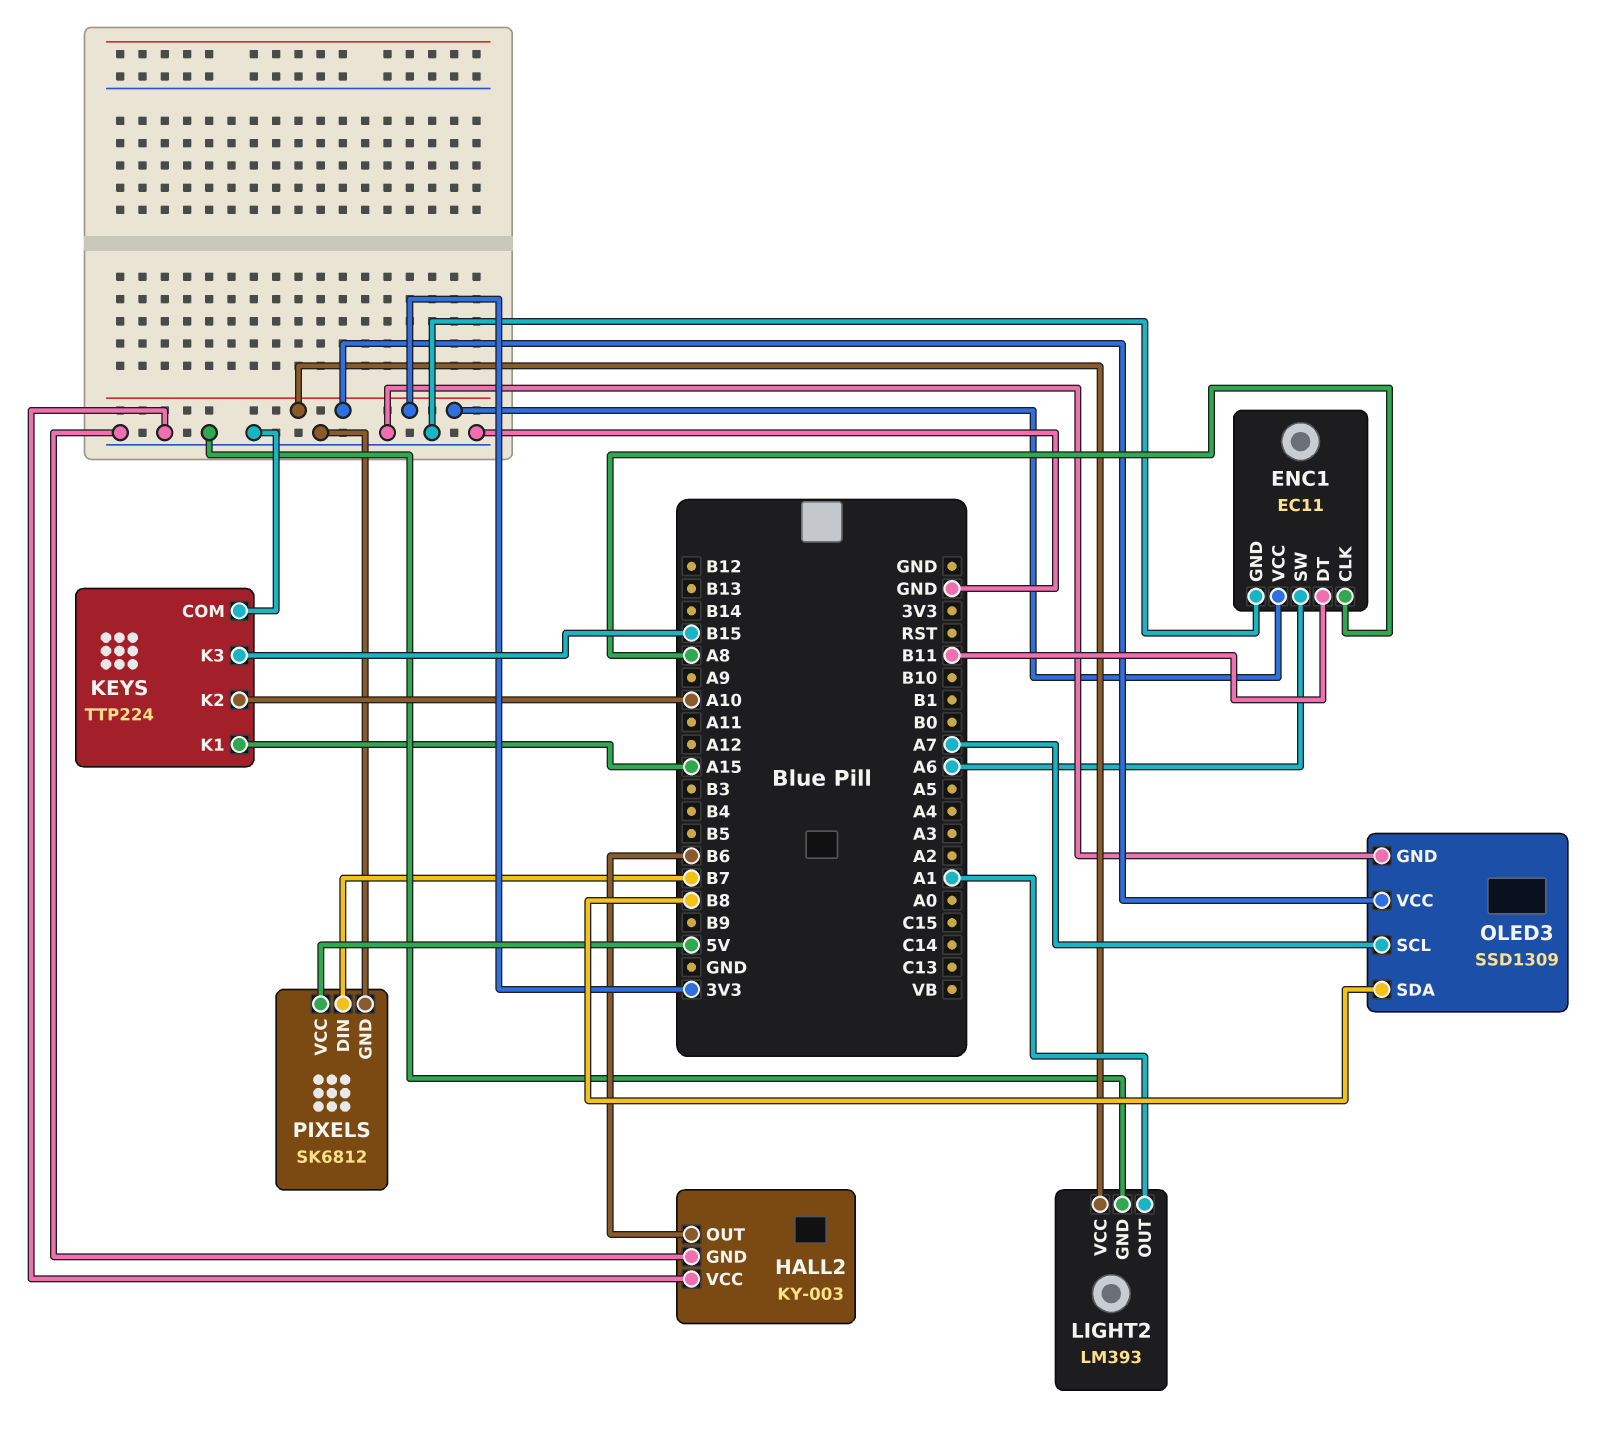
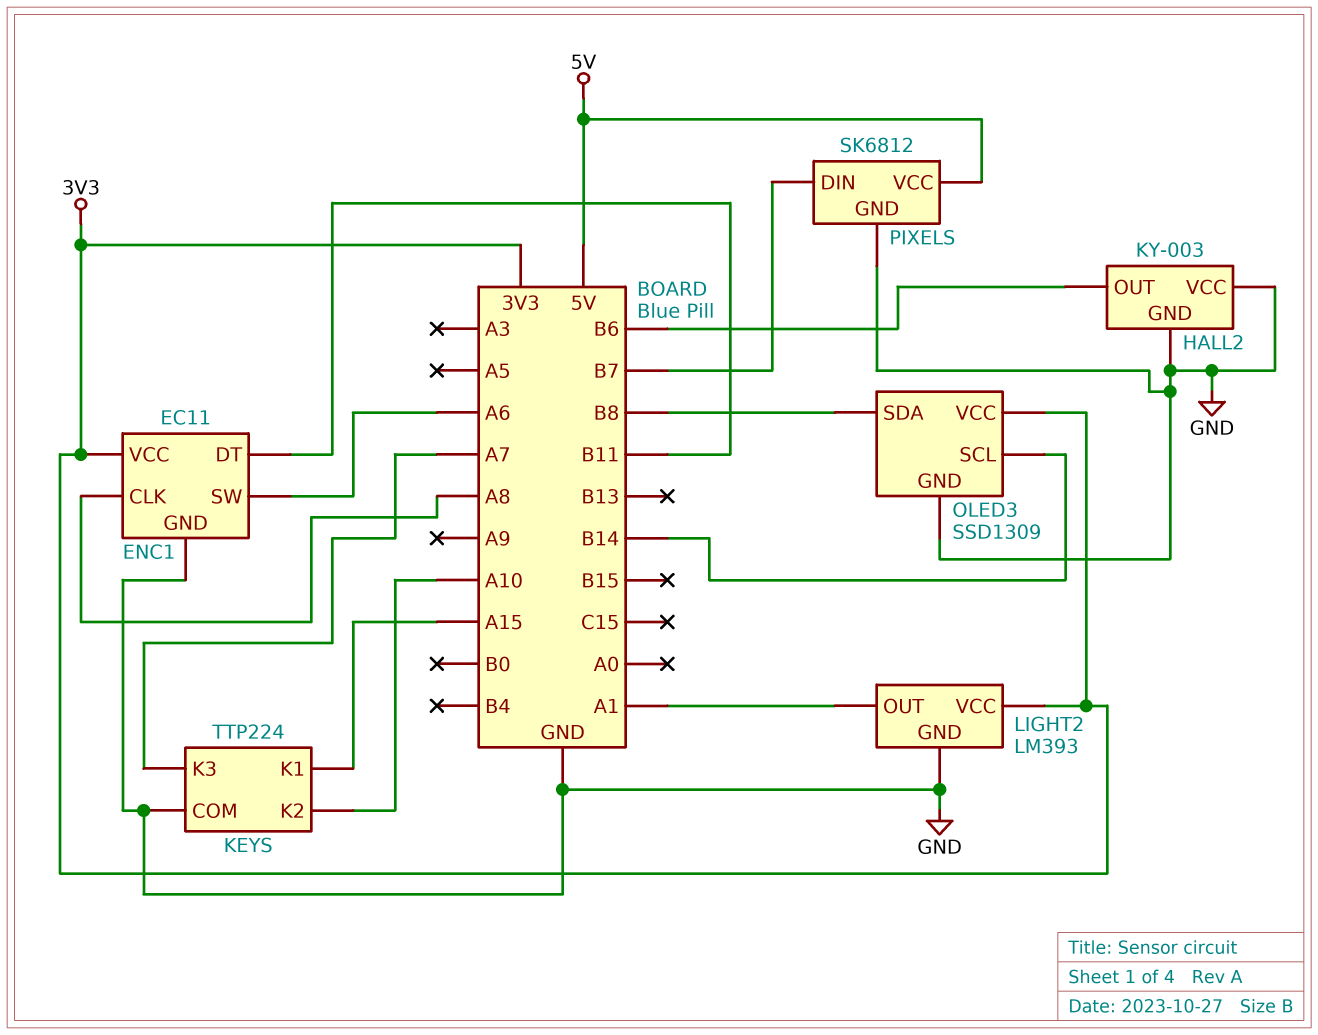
KEYS pin K3: B15 -> A7
OLED3 pin SCL: A7 -> B14

